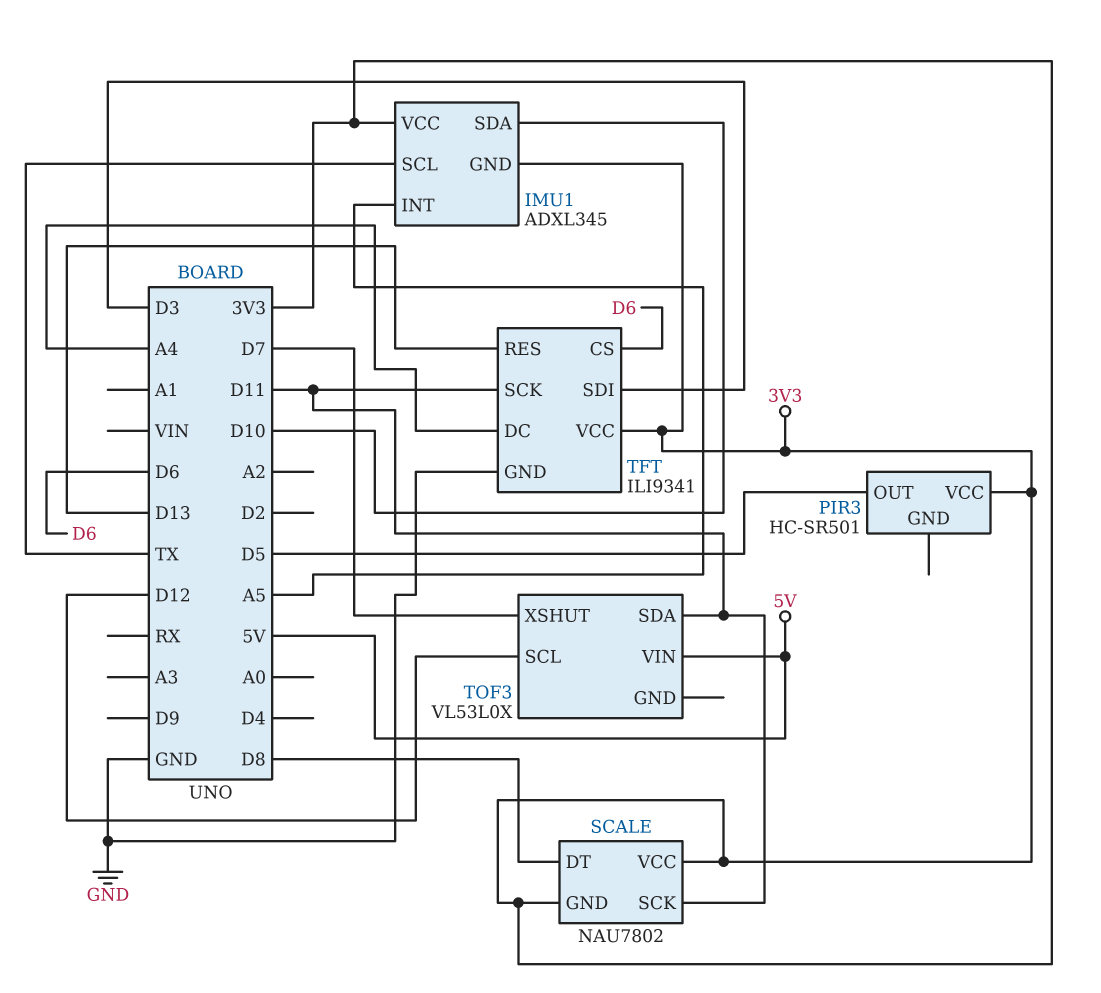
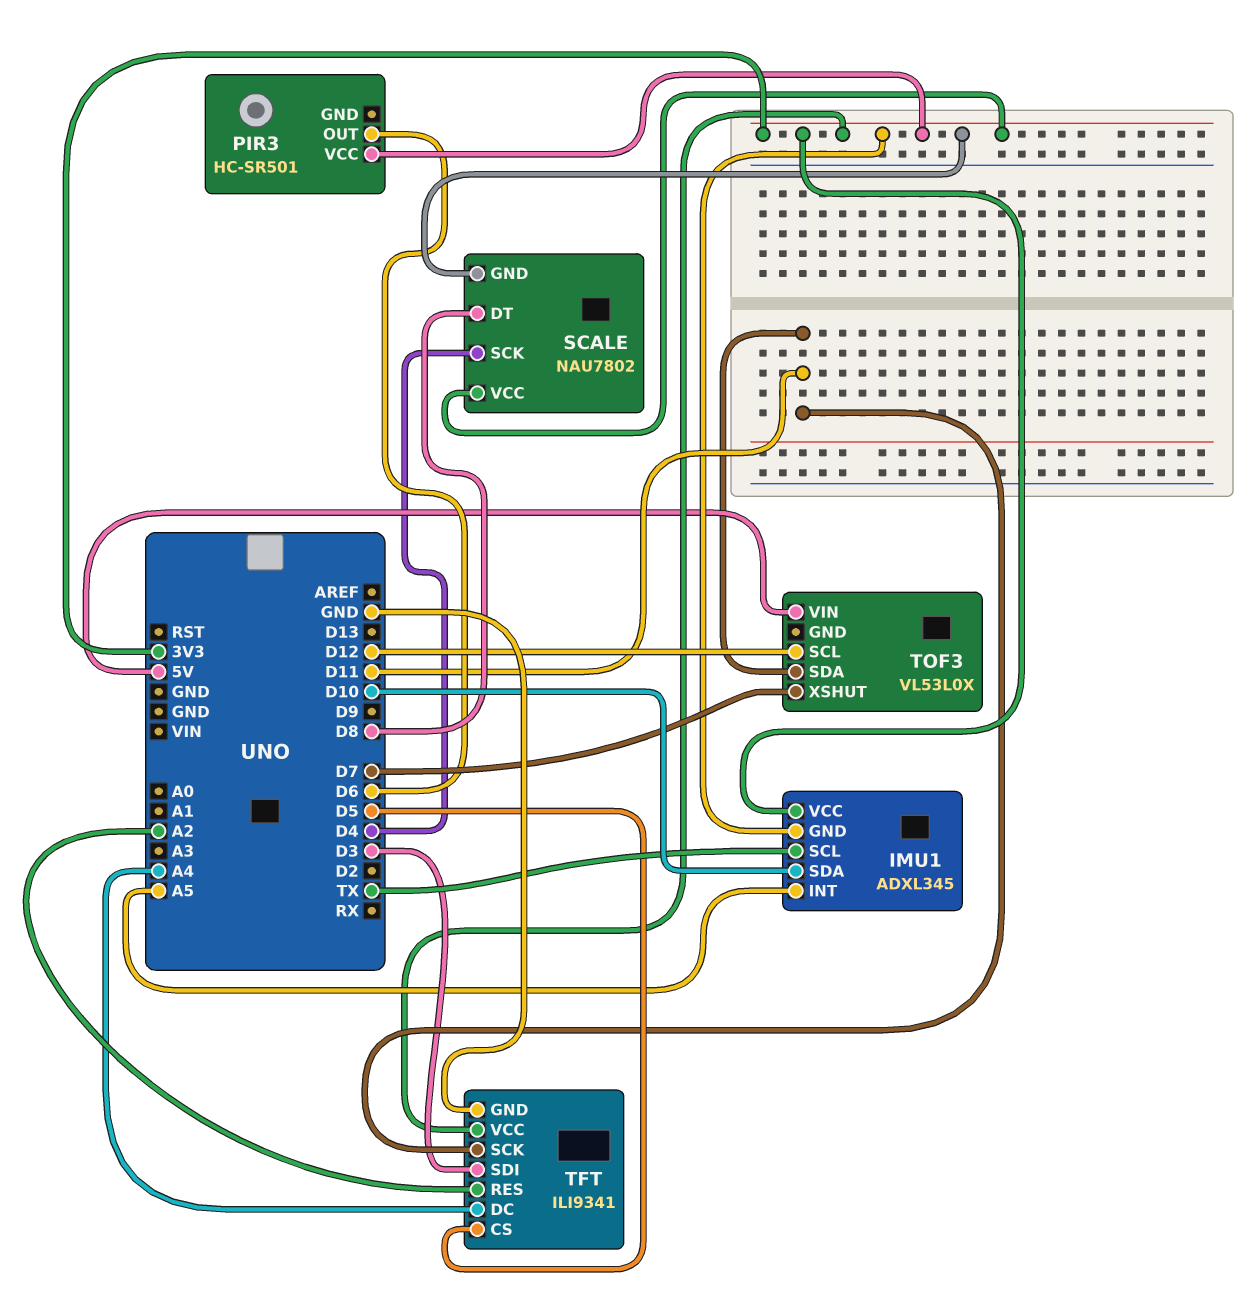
PIR3 pin OUT: D5 -> D6
SCALE pin SCK: D11 -> D4
TFT pin CS: D6 -> D5
TFT pin RES: D13 -> A2

